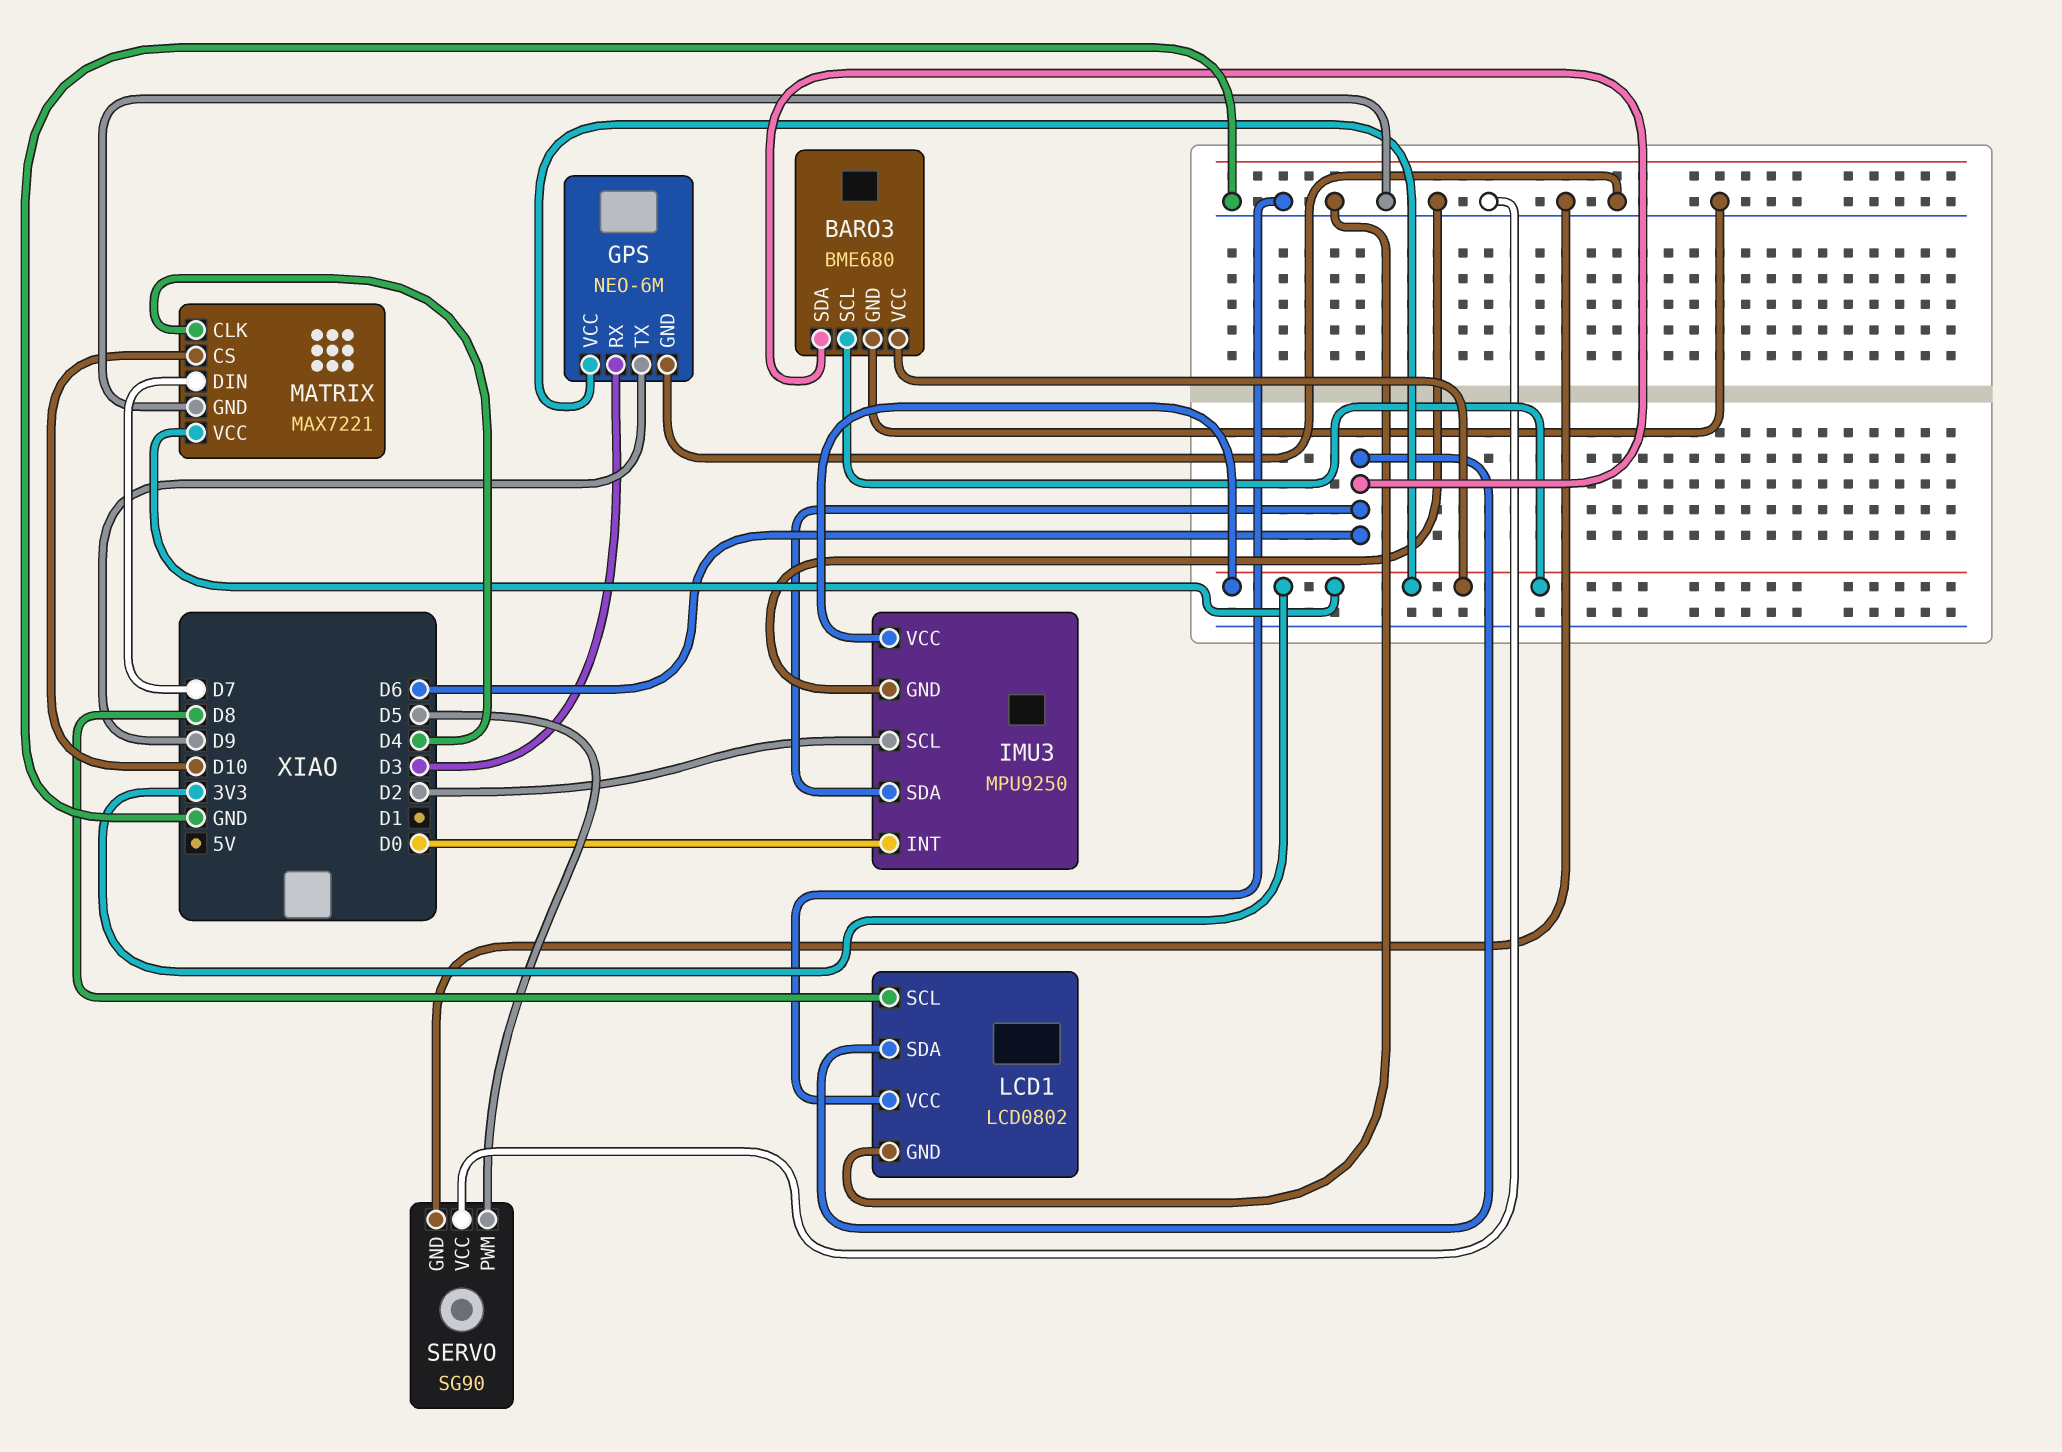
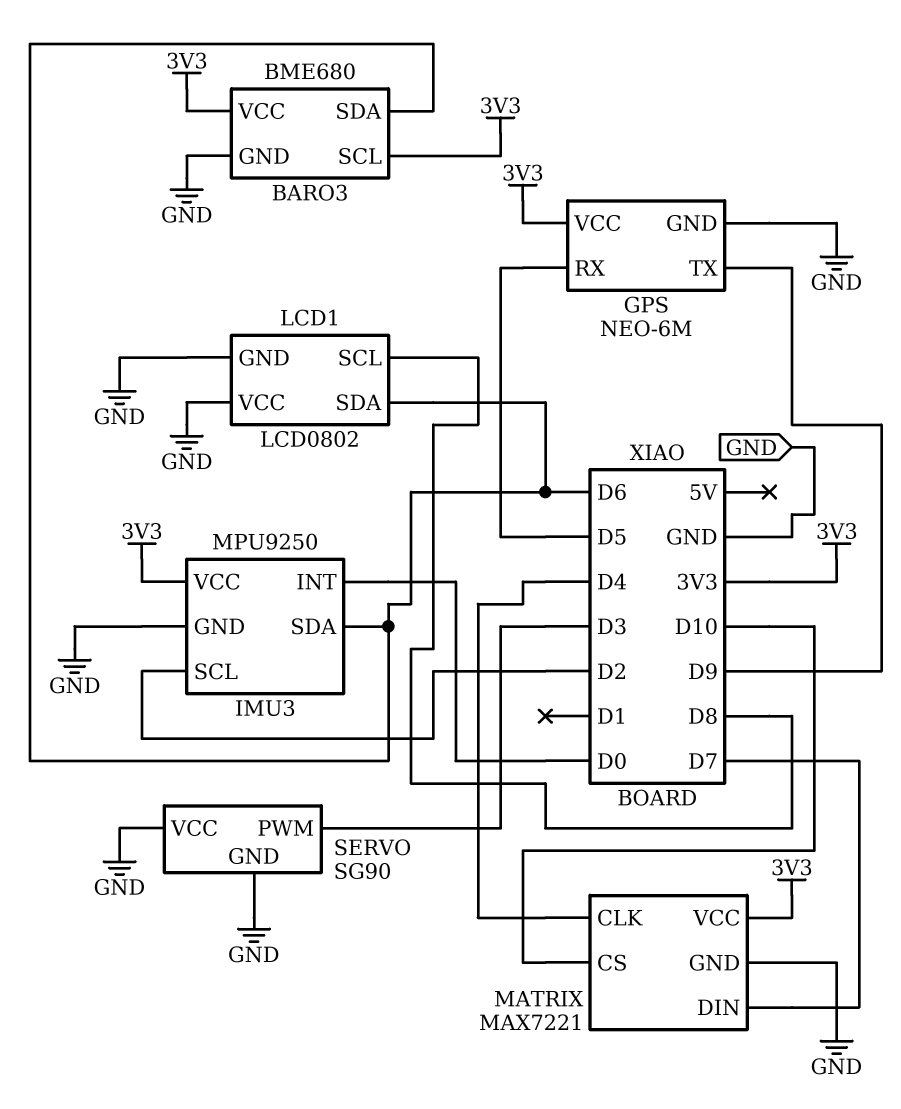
GPS pin RX: D3 -> D5
SERVO pin PWM: D5 -> D3

